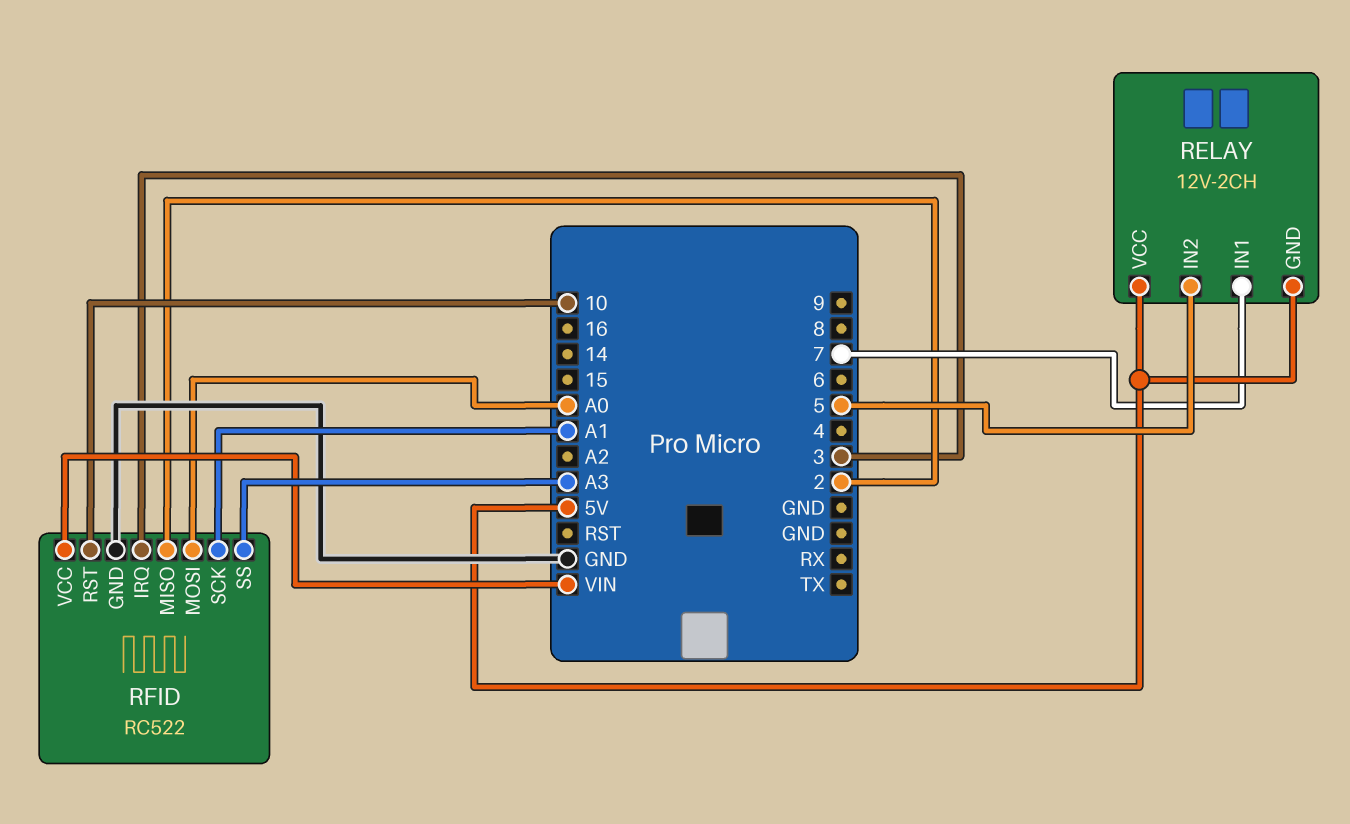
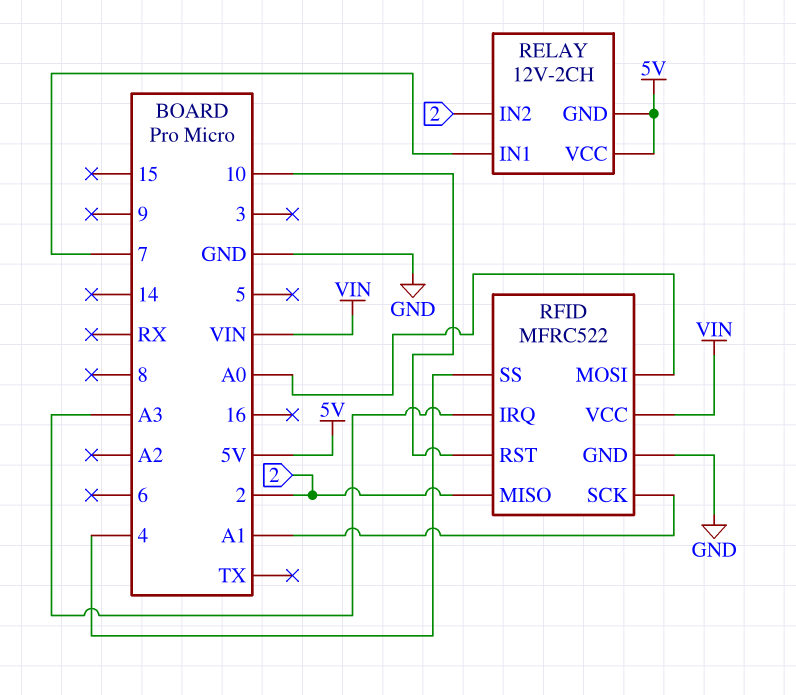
RELAY pin IN2: 5 -> 2
RFID: RC522 -> MFRC522
RFID pin IRQ: 3 -> A3
RFID pin SS: A3 -> 4

